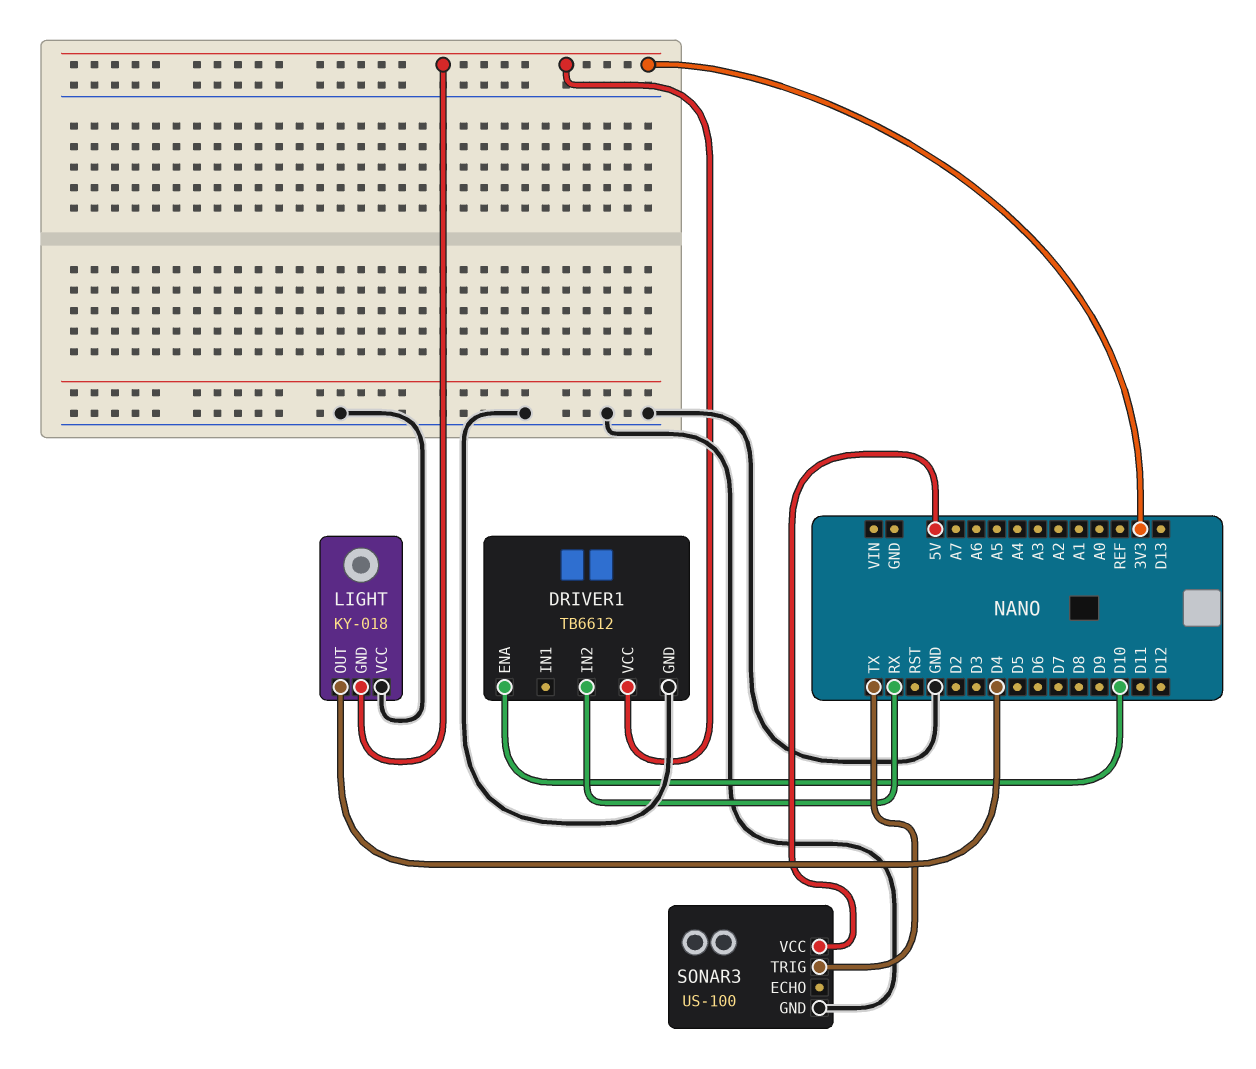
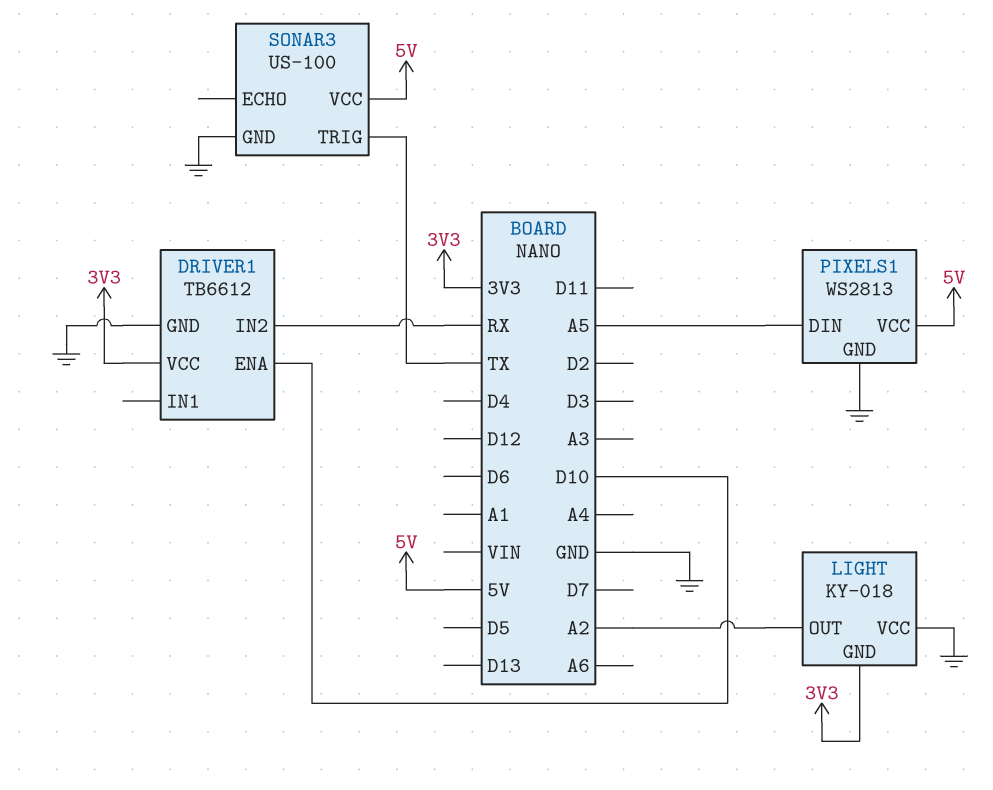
LIGHT pin OUT: D4 -> A2
PIXELS1: none -> WS2813
PIXELS1 pin DIN: none -> A5
PIXELS1 pin GND: none -> GND
PIXELS1 pin VCC: none -> 5V

